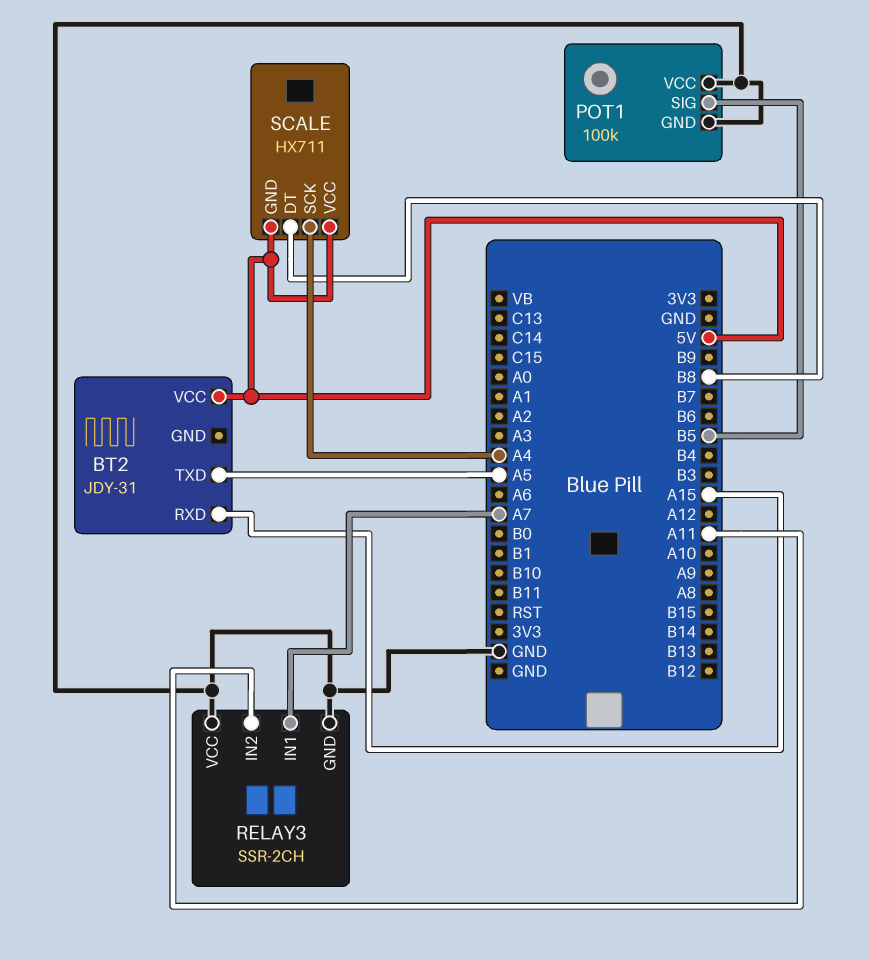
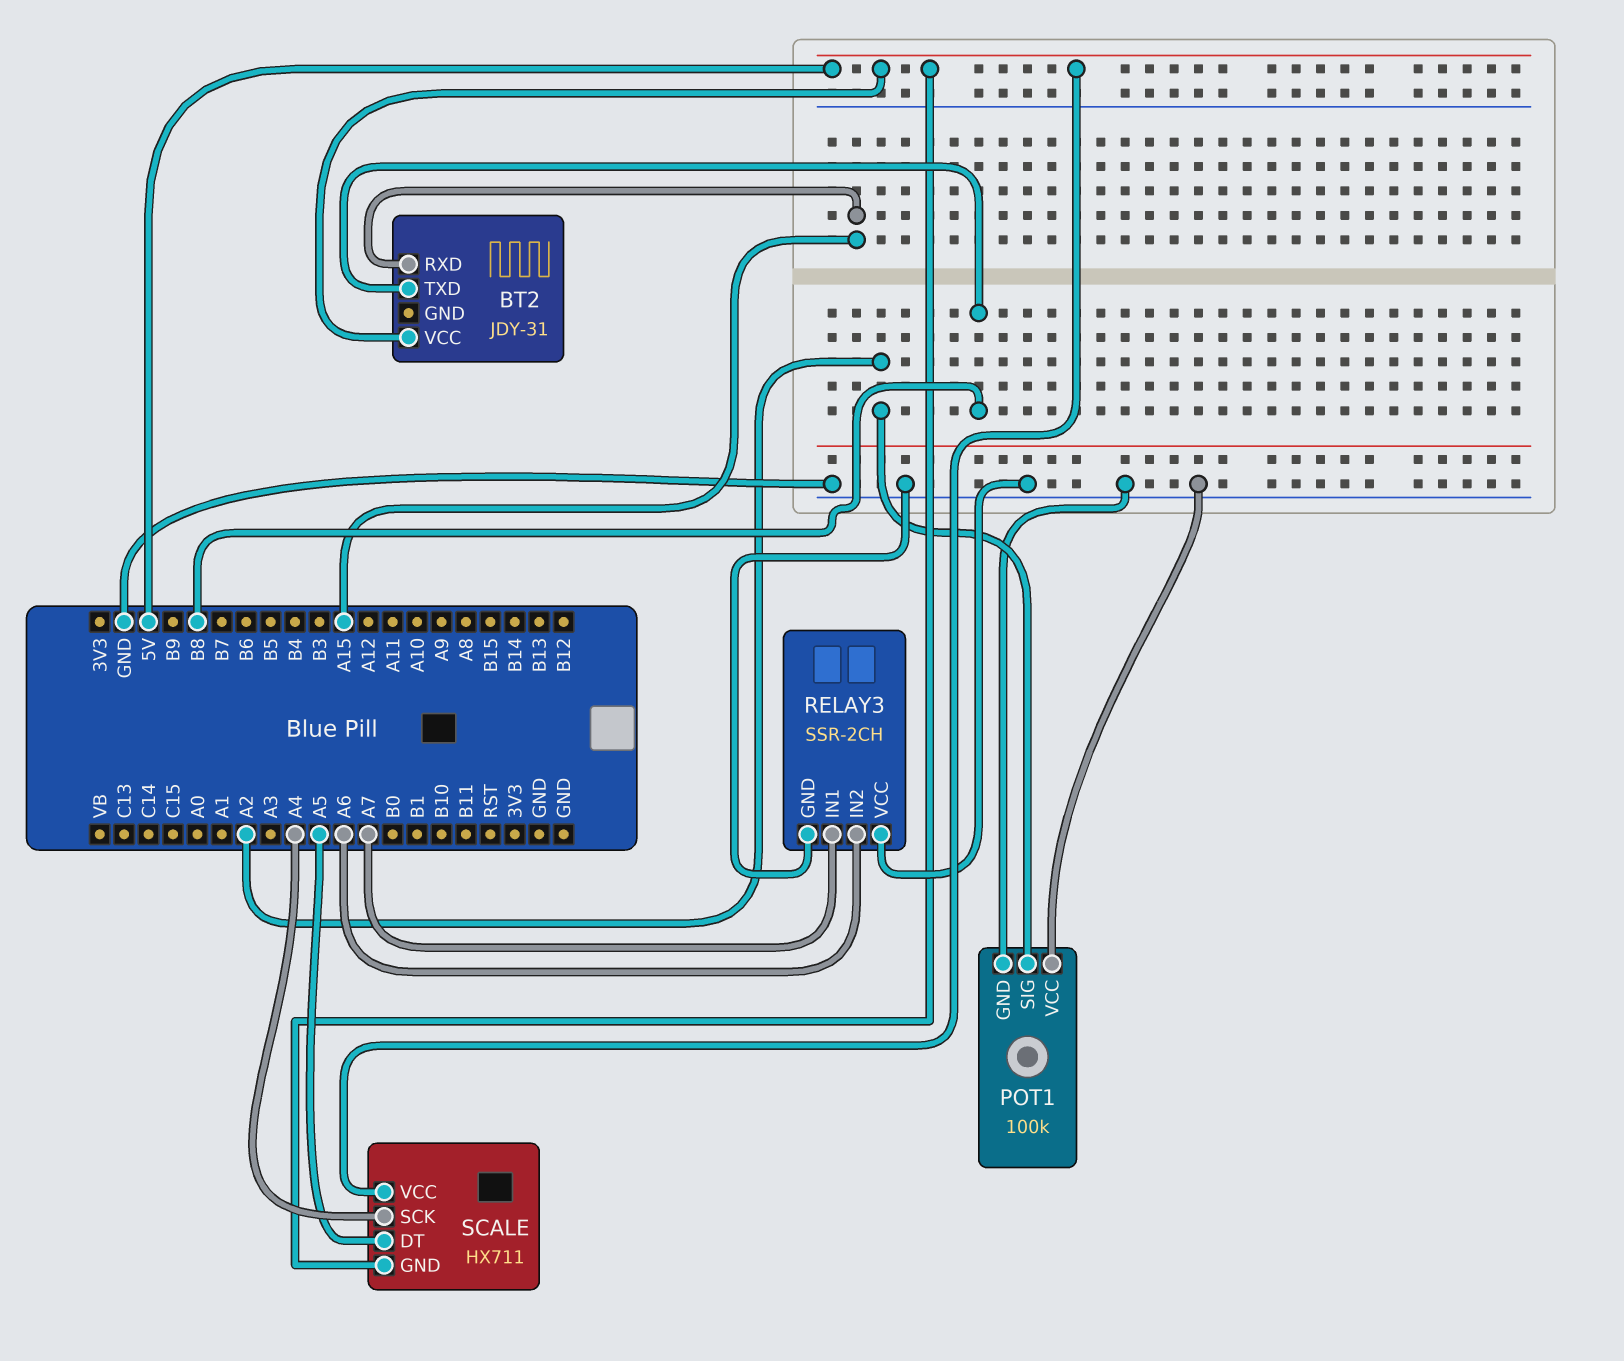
BT2 pin TXD: A5 -> B8
POT1 pin SIG: B5 -> A2
RELAY3 pin IN2: A11 -> A6
SCALE pin DT: B8 -> A5

